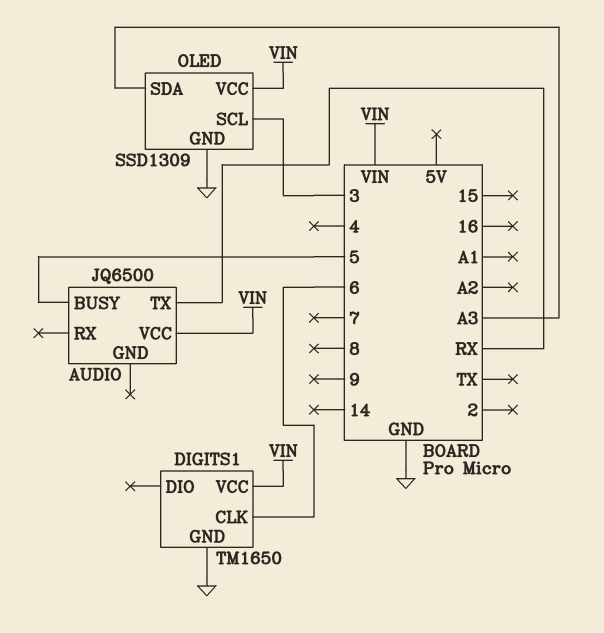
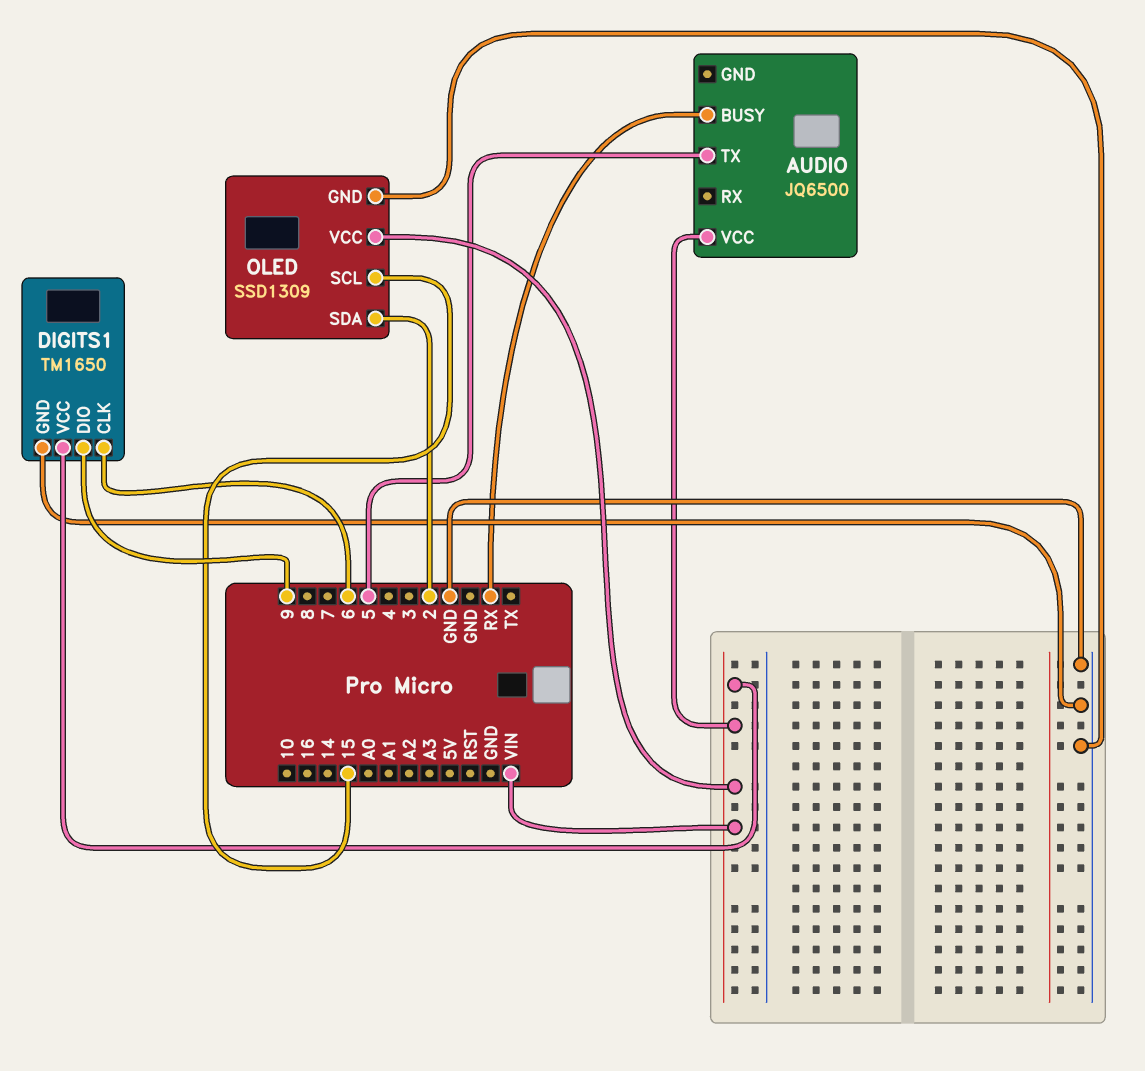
AUDIO pin BUSY: 5 -> RX
AUDIO pin TX: RX -> 5
DIGITS1 pin DIO: none -> 9
OLED pin SCL: 3 -> 15
OLED pin SDA: A3 -> 2

